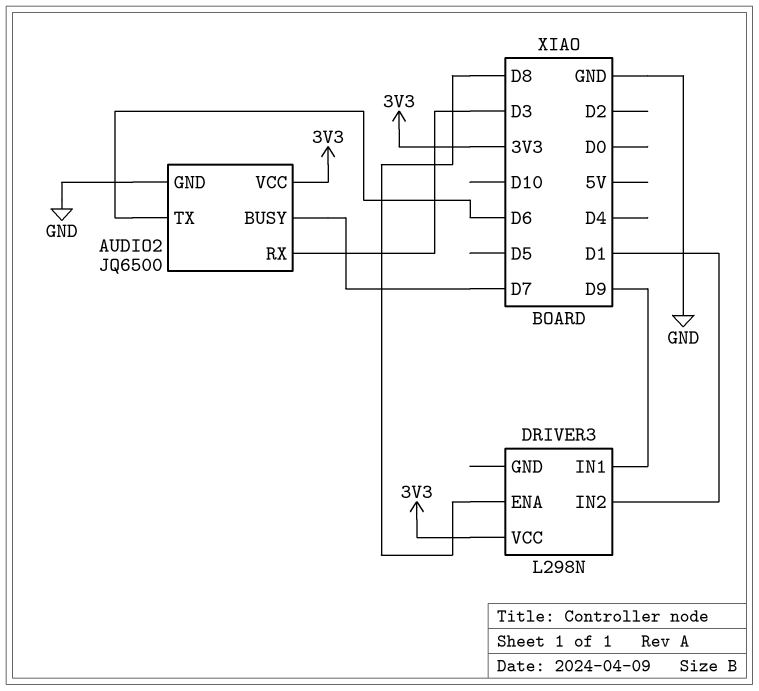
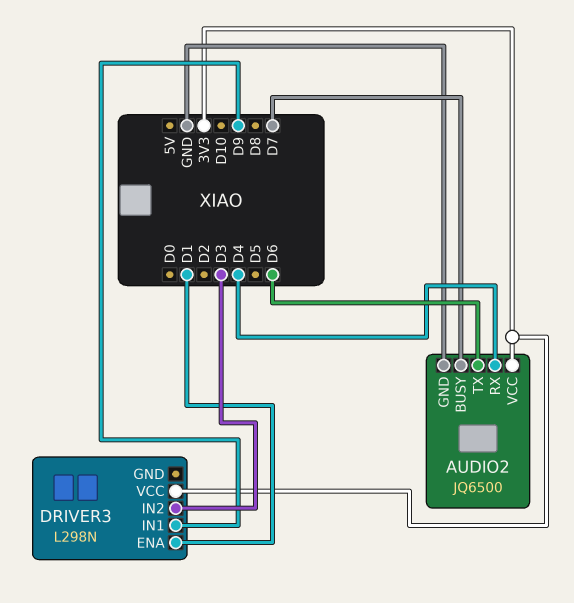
AUDIO2 pin RX: D3 -> D4
DRIVER3 pin ENA: D8 -> D1
DRIVER3 pin IN2: D1 -> D3

